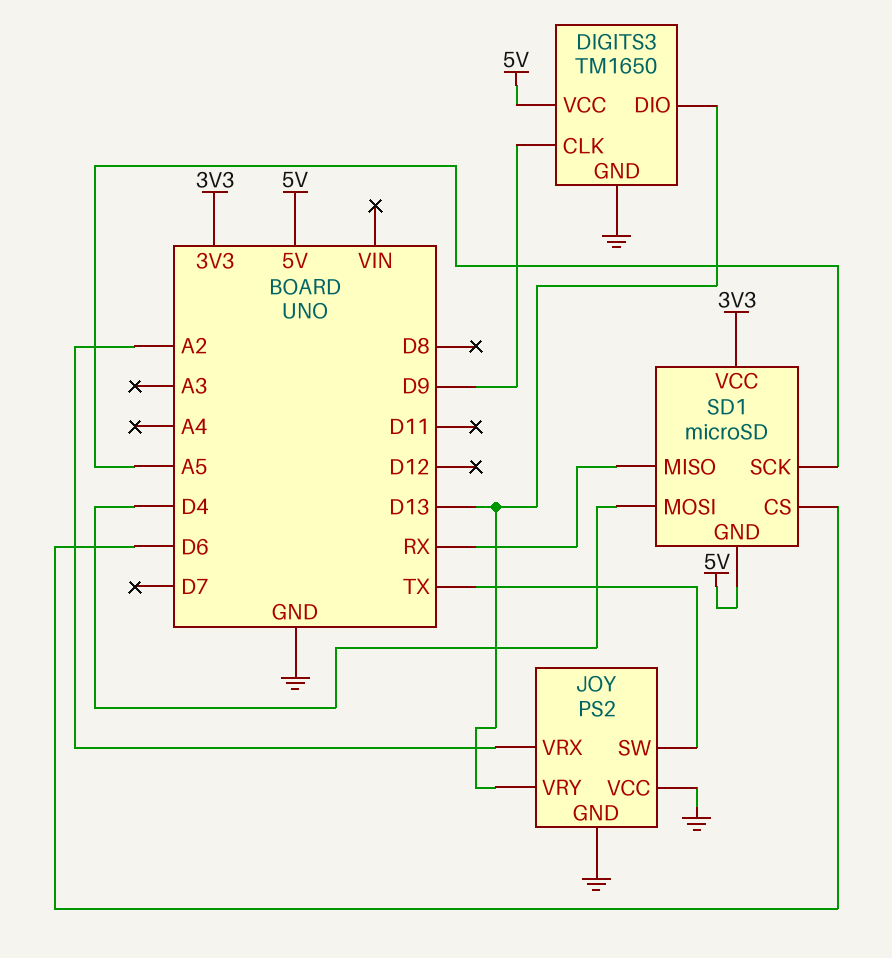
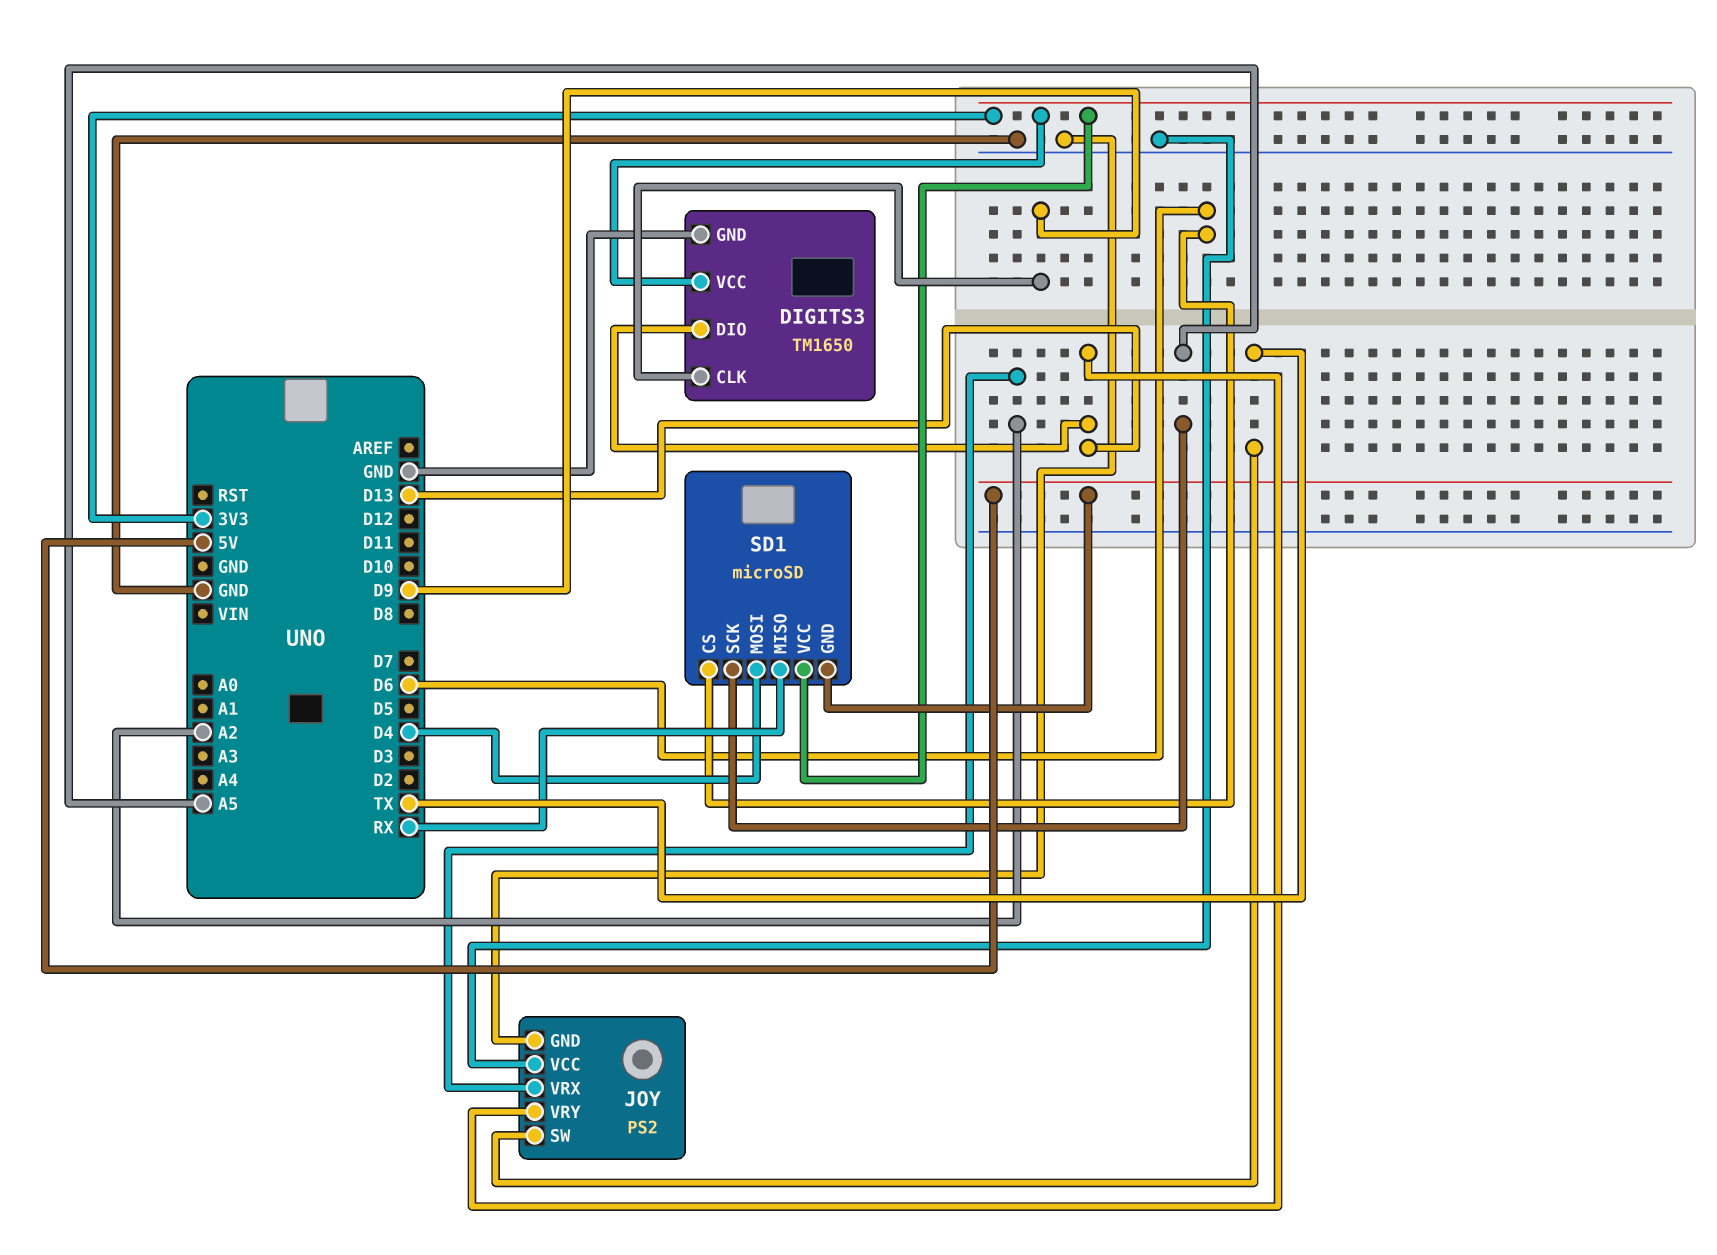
DIGITS3 pin VCC: 5V -> 3V3

